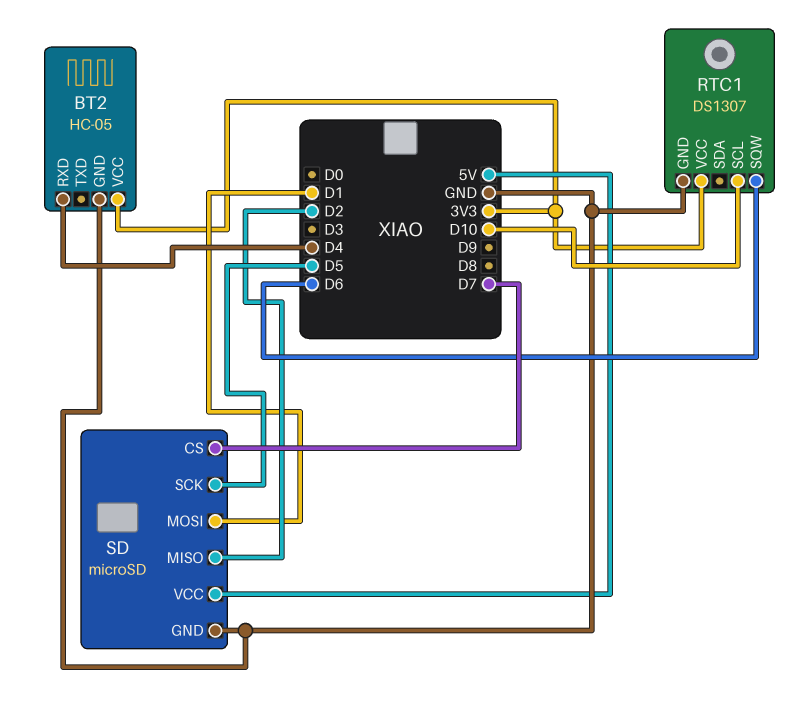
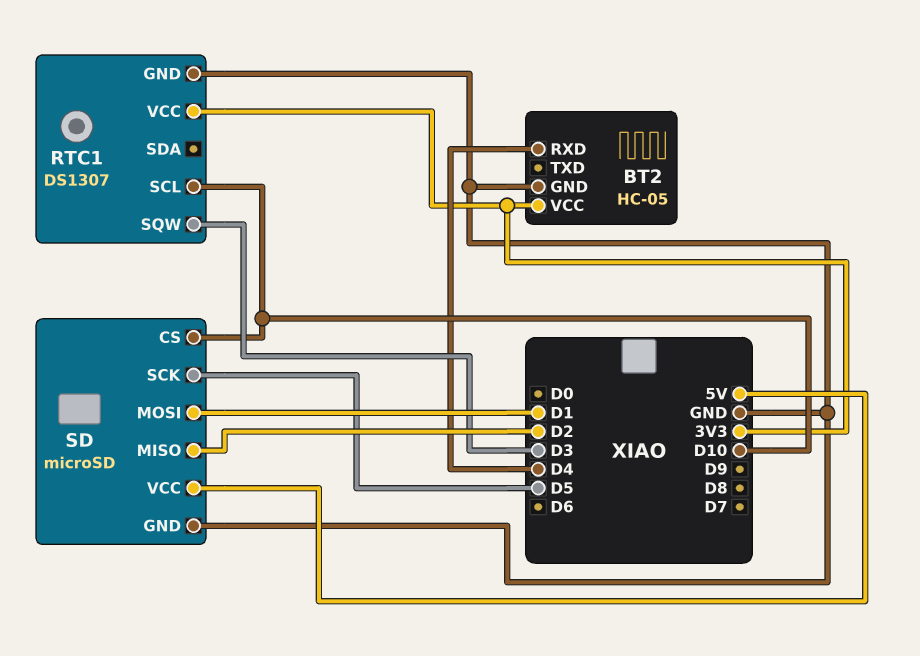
RTC1 pin SQW: D6 -> D3
SD pin CS: D7 -> D10

